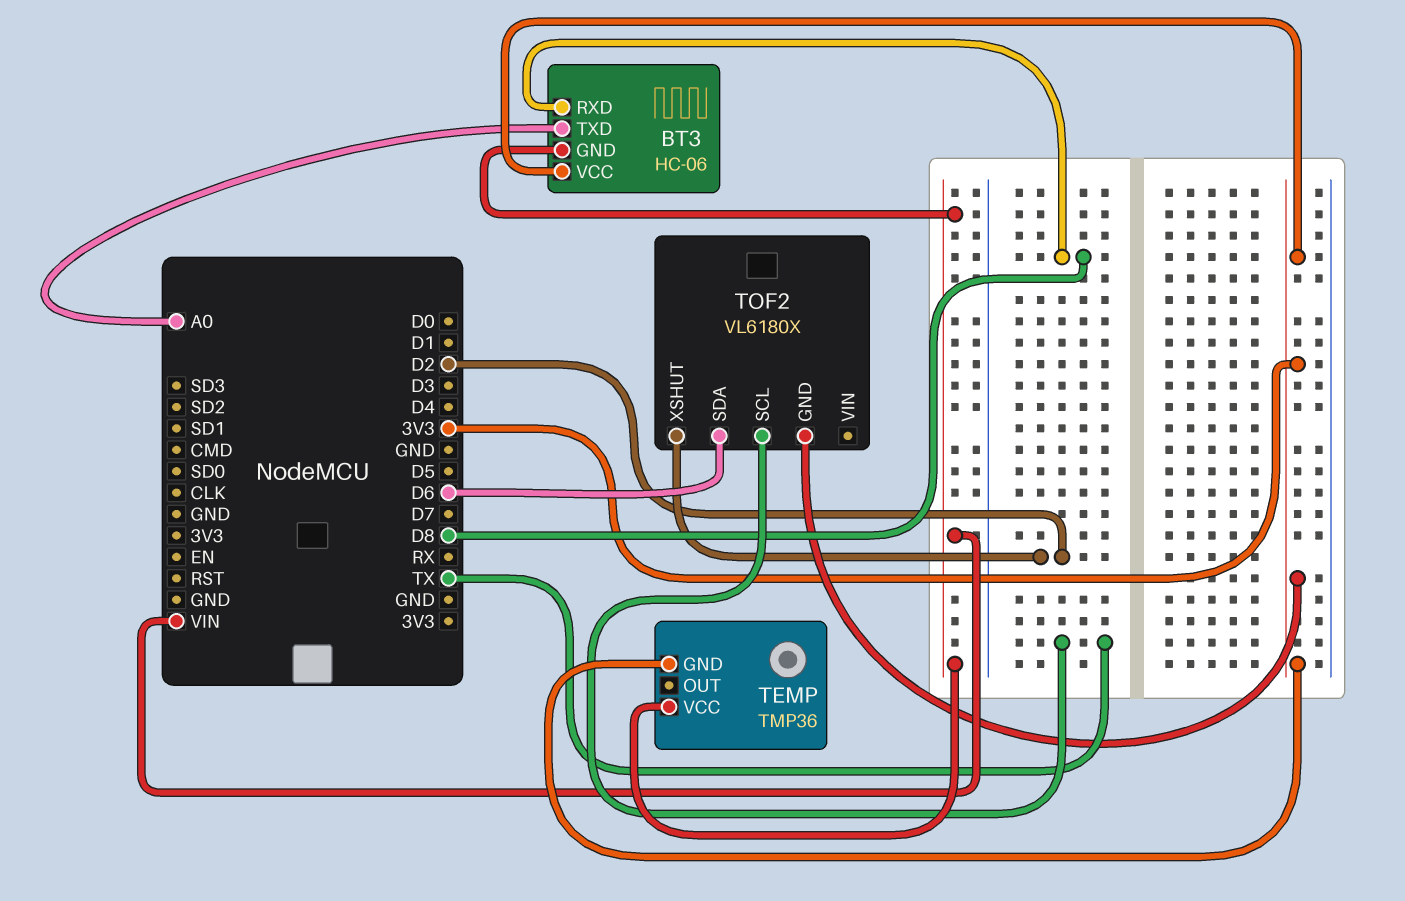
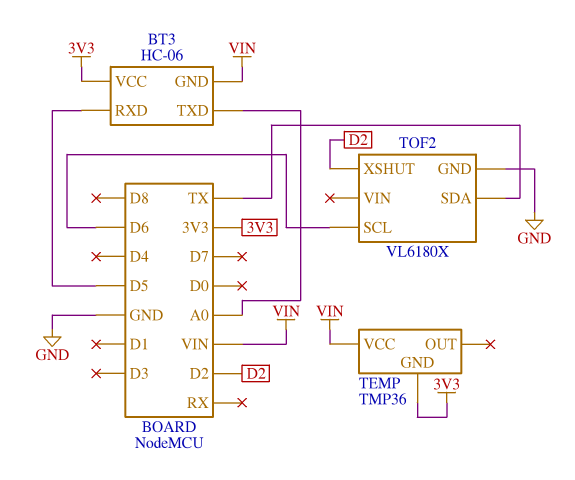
BT3 pin RXD: D8 -> D5
TOF2 pin GND: 3V3 -> GND
TOF2 pin SCL: TX -> D6
TOF2 pin SDA: D6 -> TX

